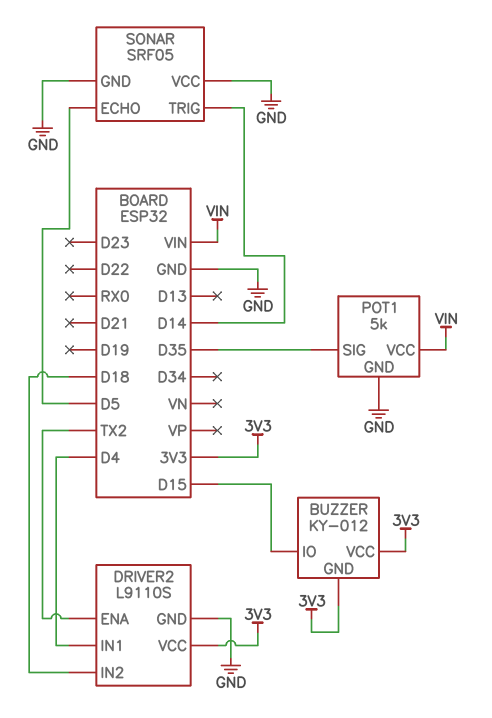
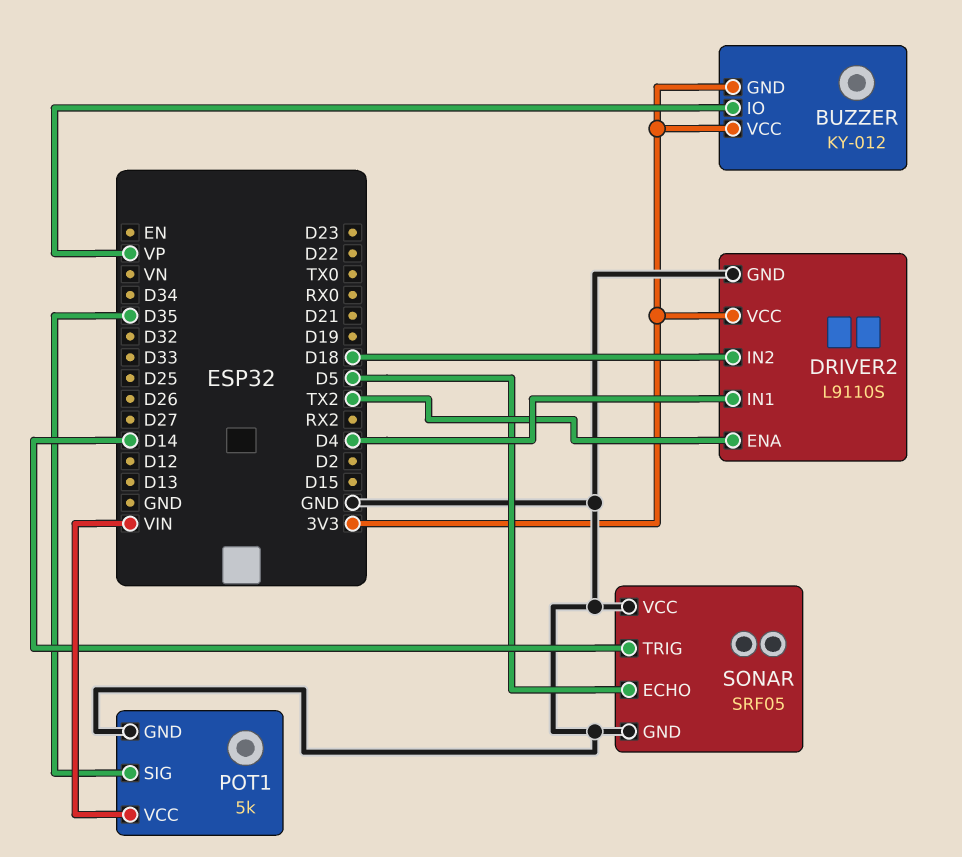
BUZZER pin IO: D15 -> VP

